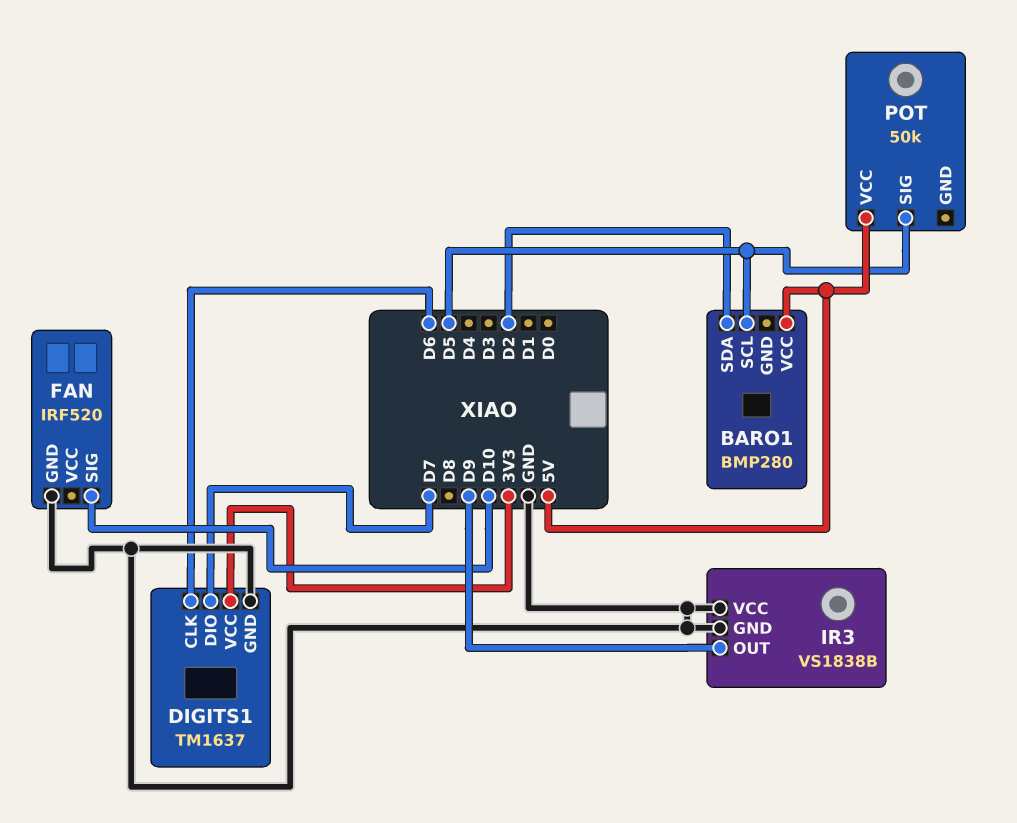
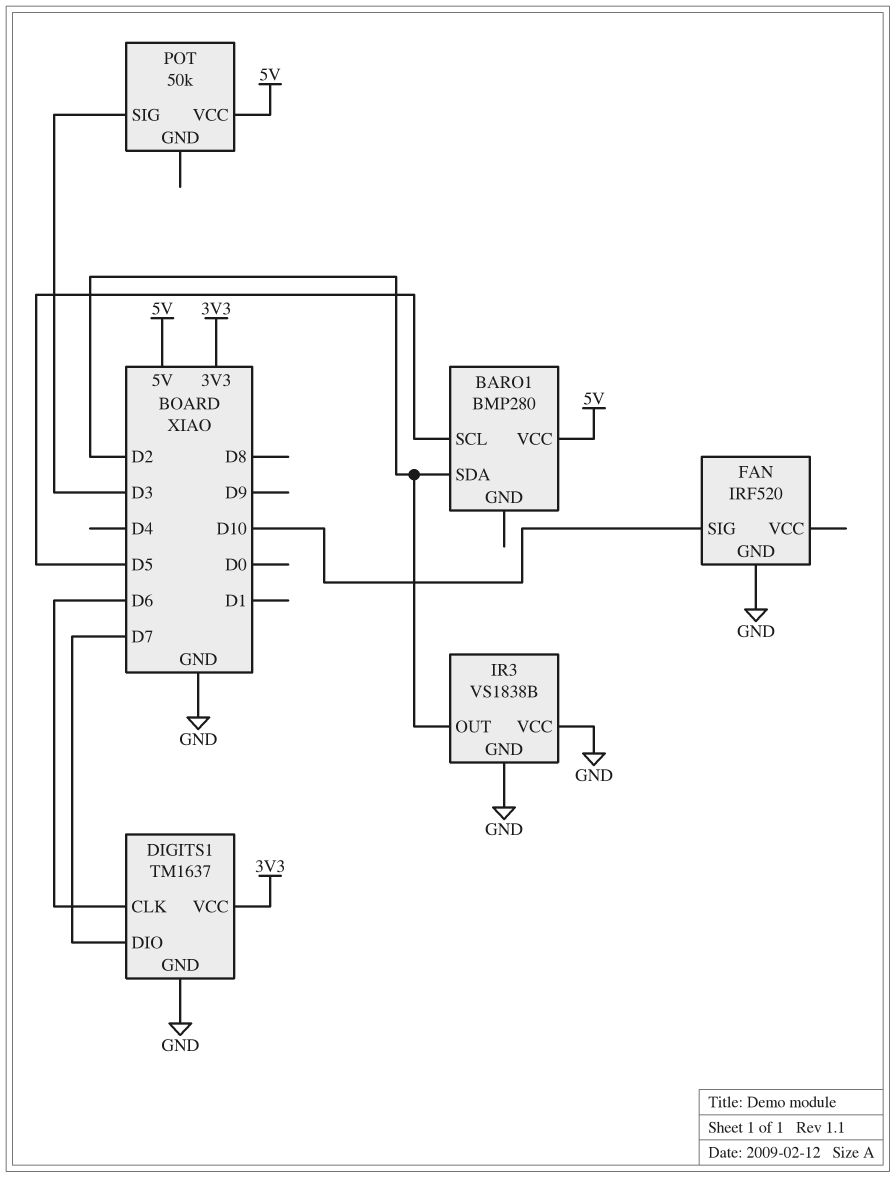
IR3 pin OUT: D9 -> D2
POT pin SIG: D5 -> D3

